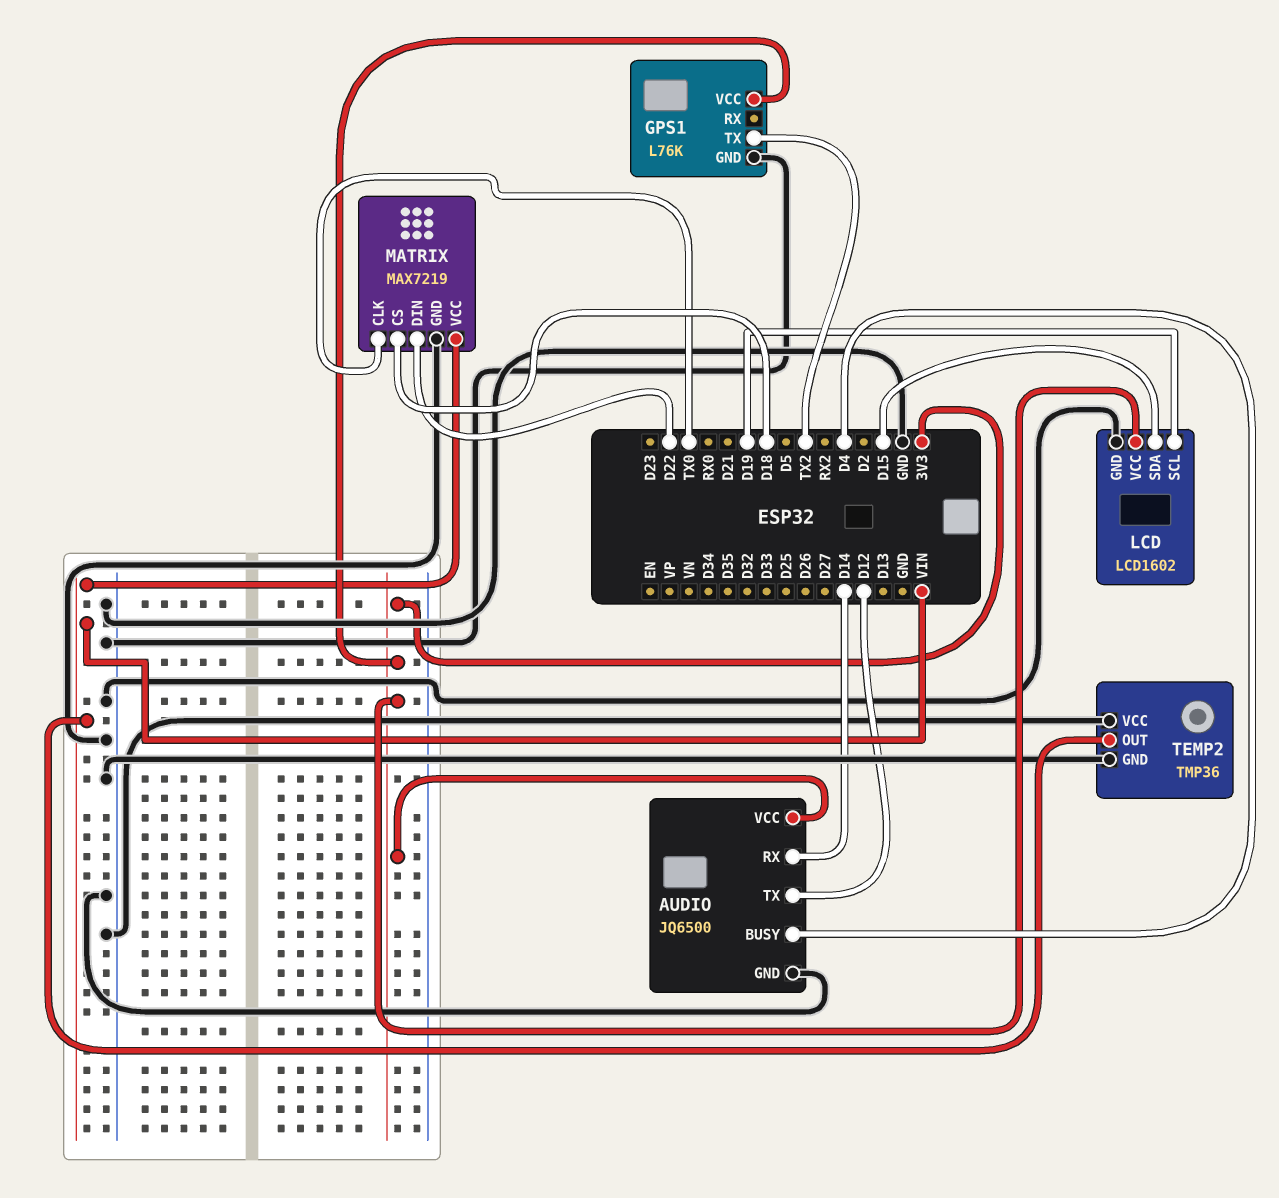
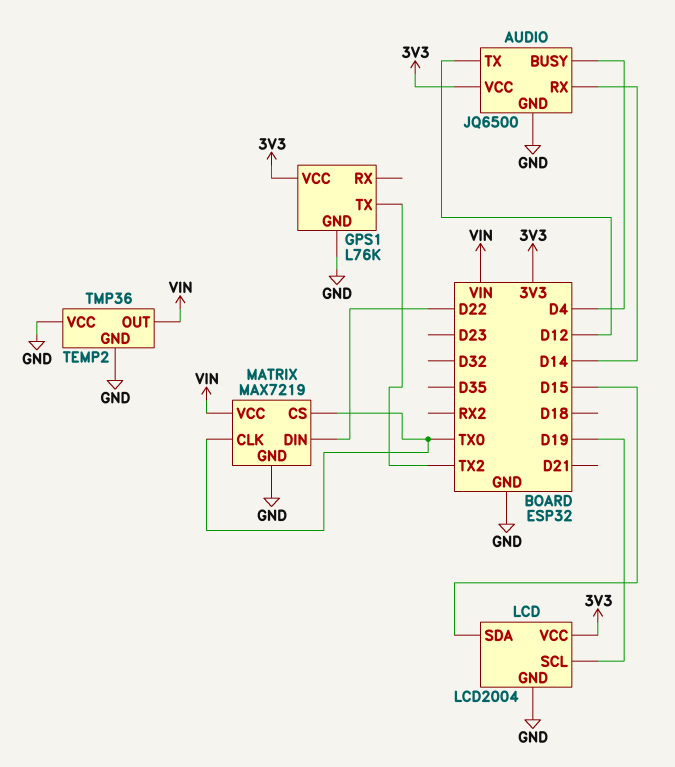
LCD: LCD1602 -> LCD2004
MATRIX pin CS: D18 -> TX0

